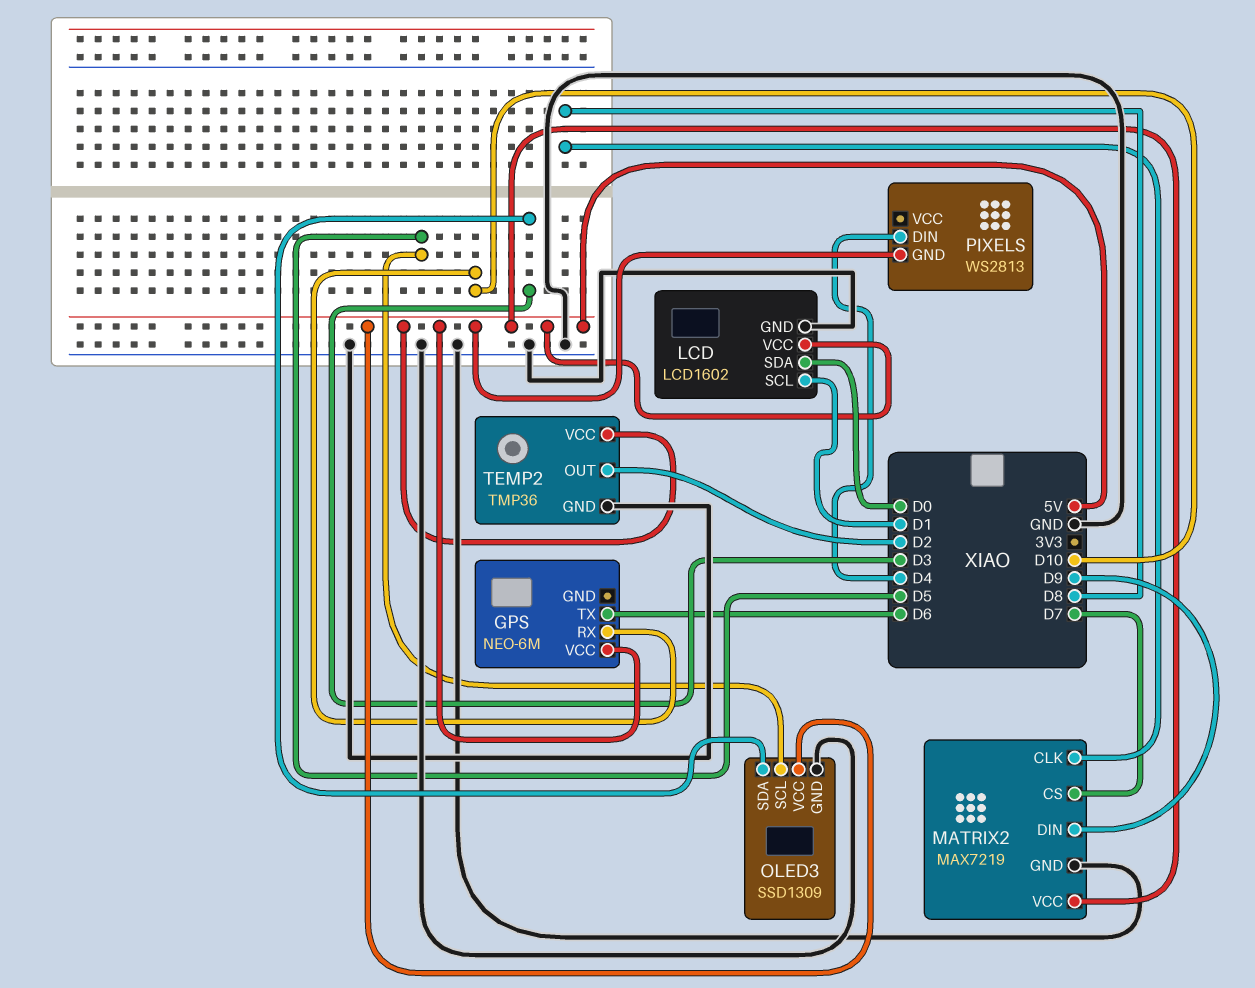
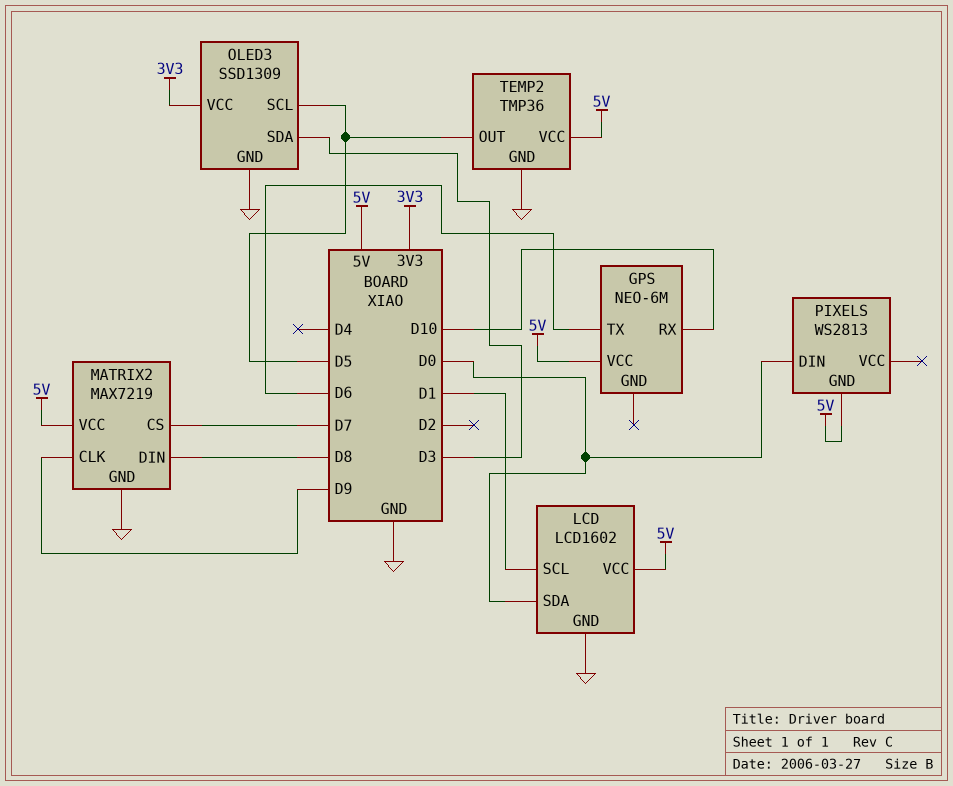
MATRIX2 pin CLK: D8 -> D9
MATRIX2 pin DIN: D9 -> D8
OLED3 pin VCC: 5V -> 3V3
PIXELS pin DIN: D4 -> D0
TEMP2 pin OUT: D2 -> D5

